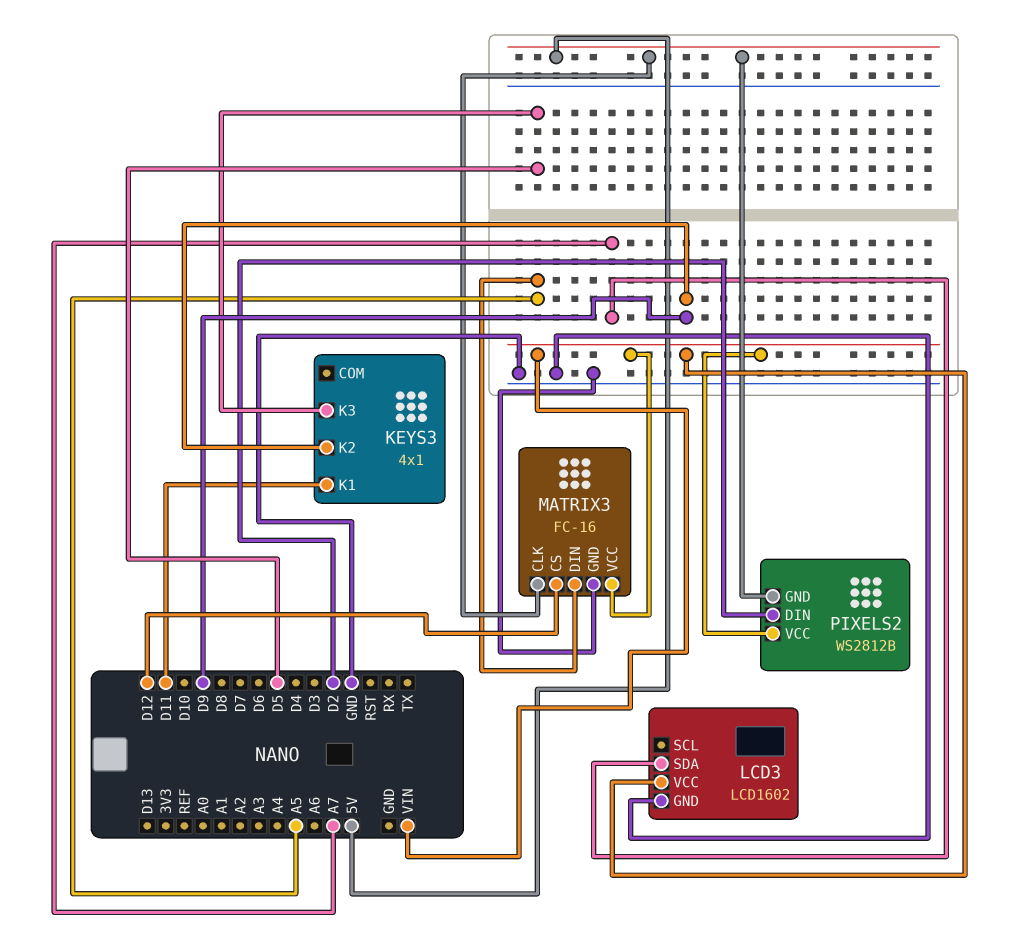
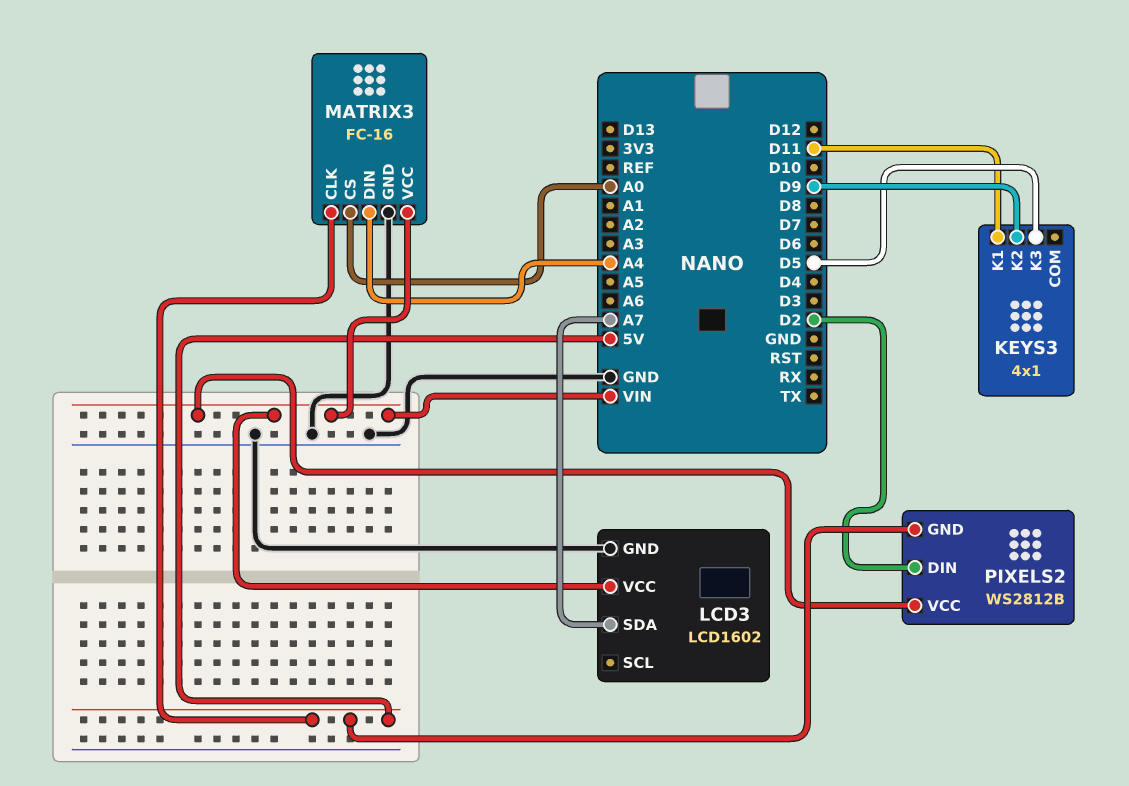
MATRIX3 pin CS: D12 -> A0
MATRIX3 pin DIN: A5 -> A4

